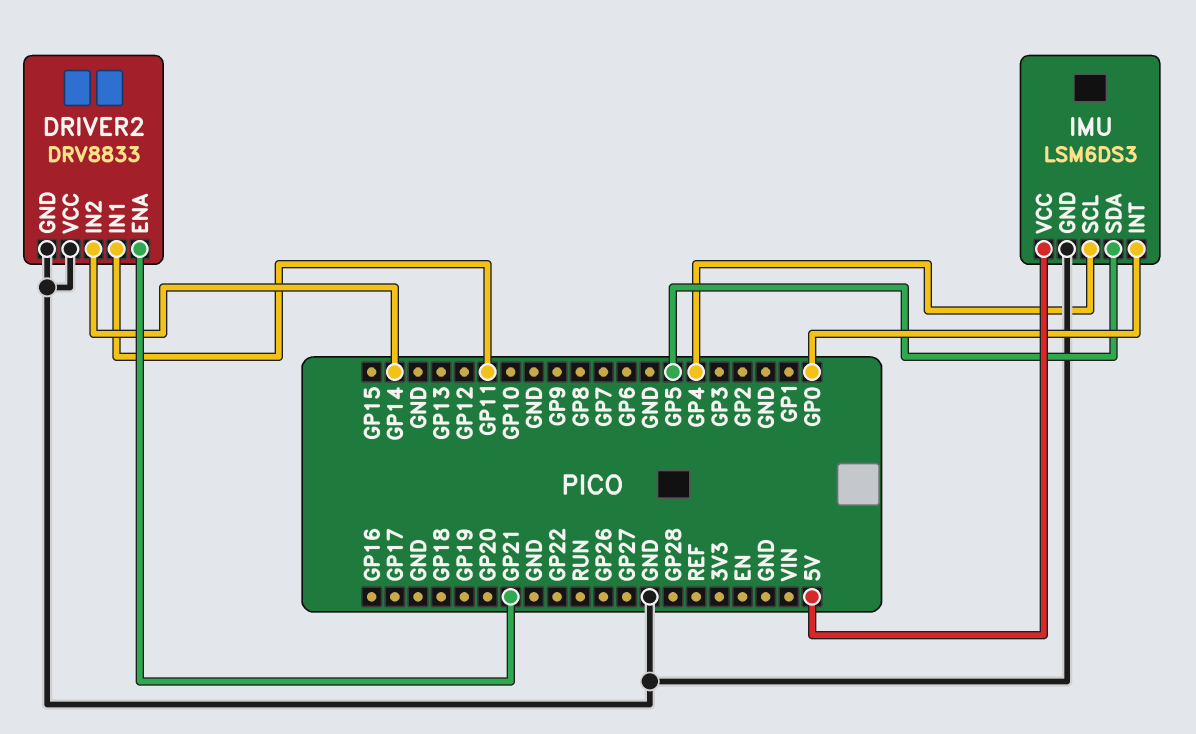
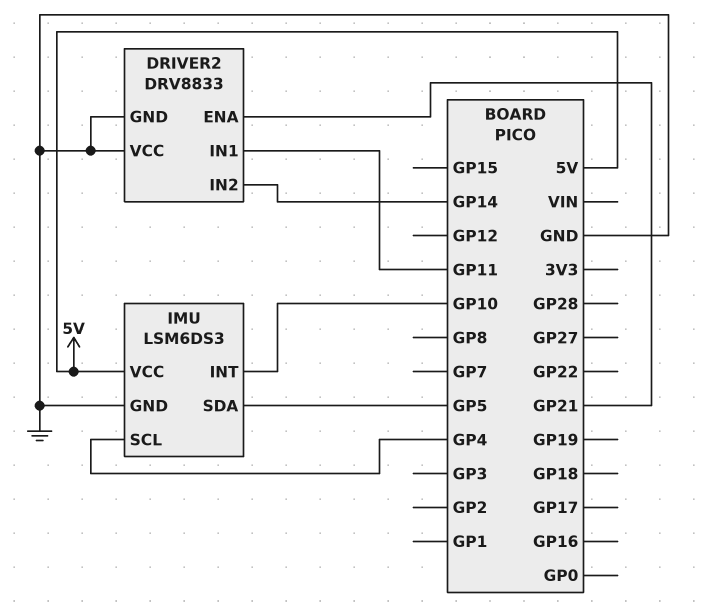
IMU pin INT: GP0 -> GP10

